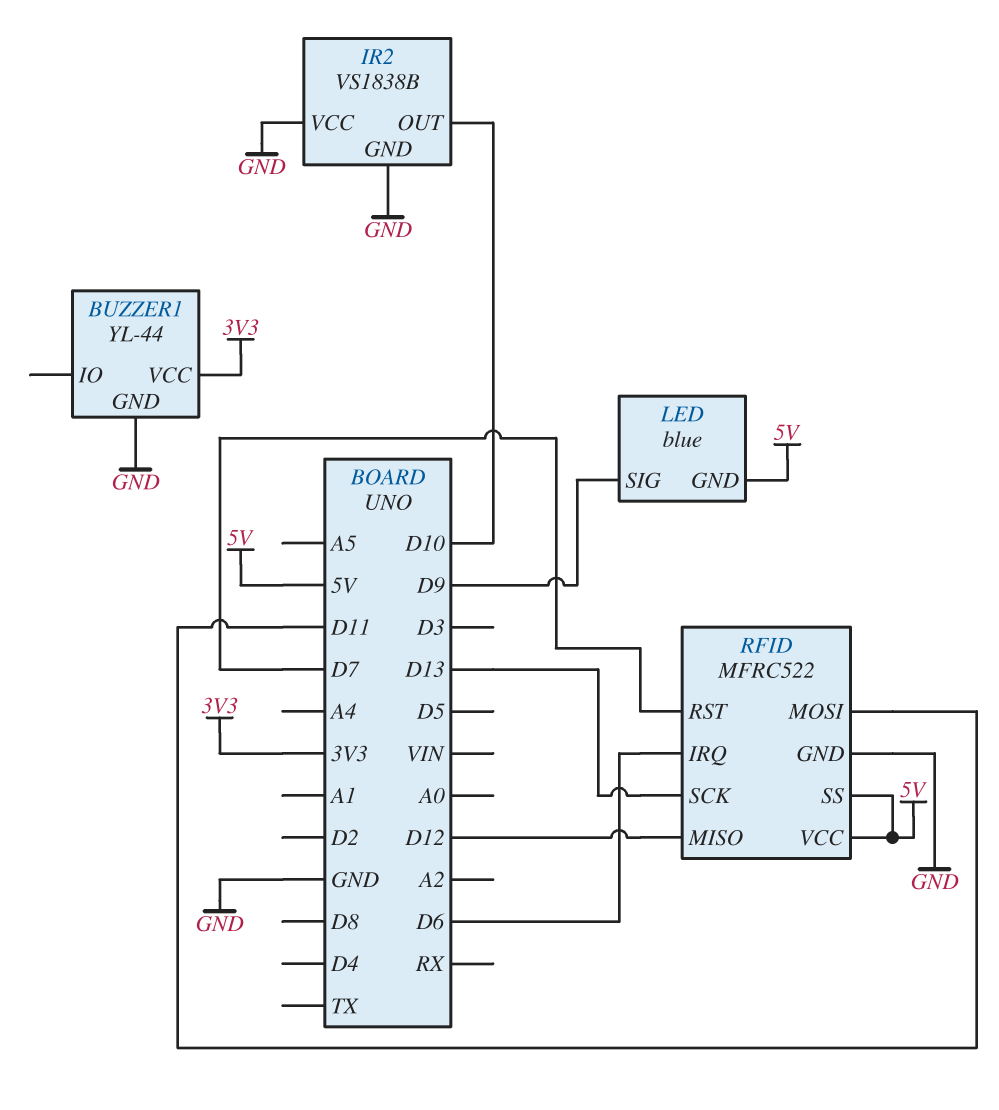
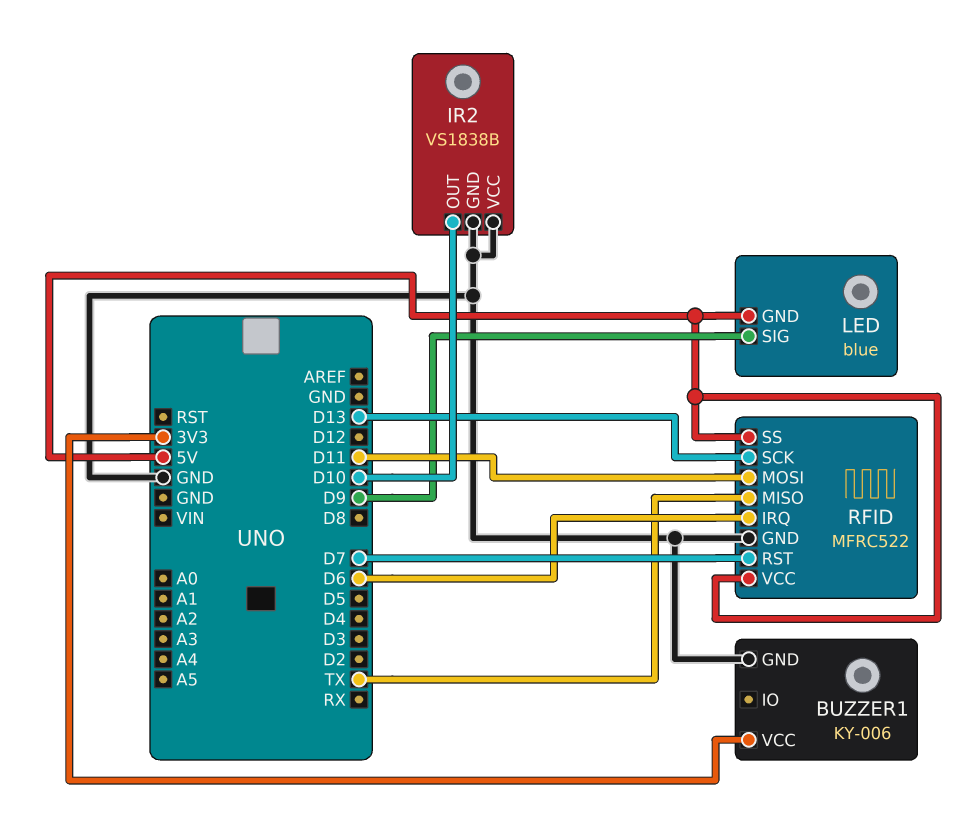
BUZZER1: YL-44 -> KY-006
RFID pin MISO: D12 -> TX

